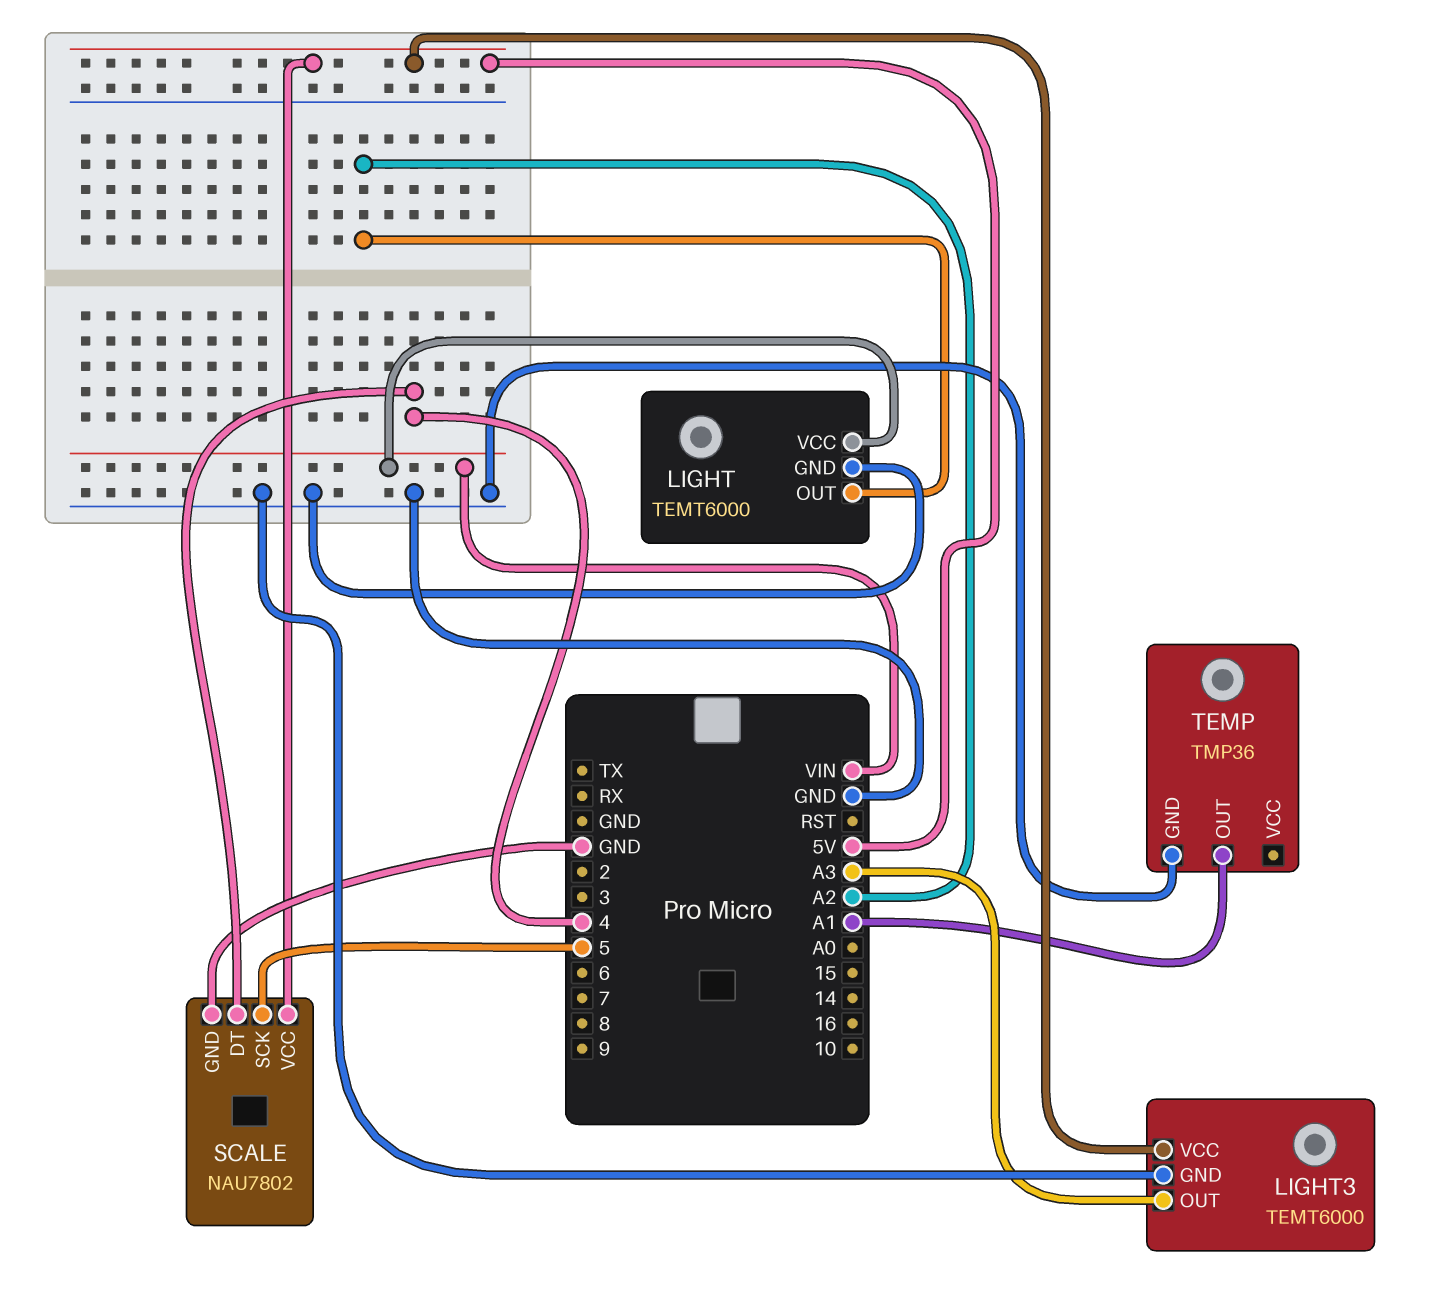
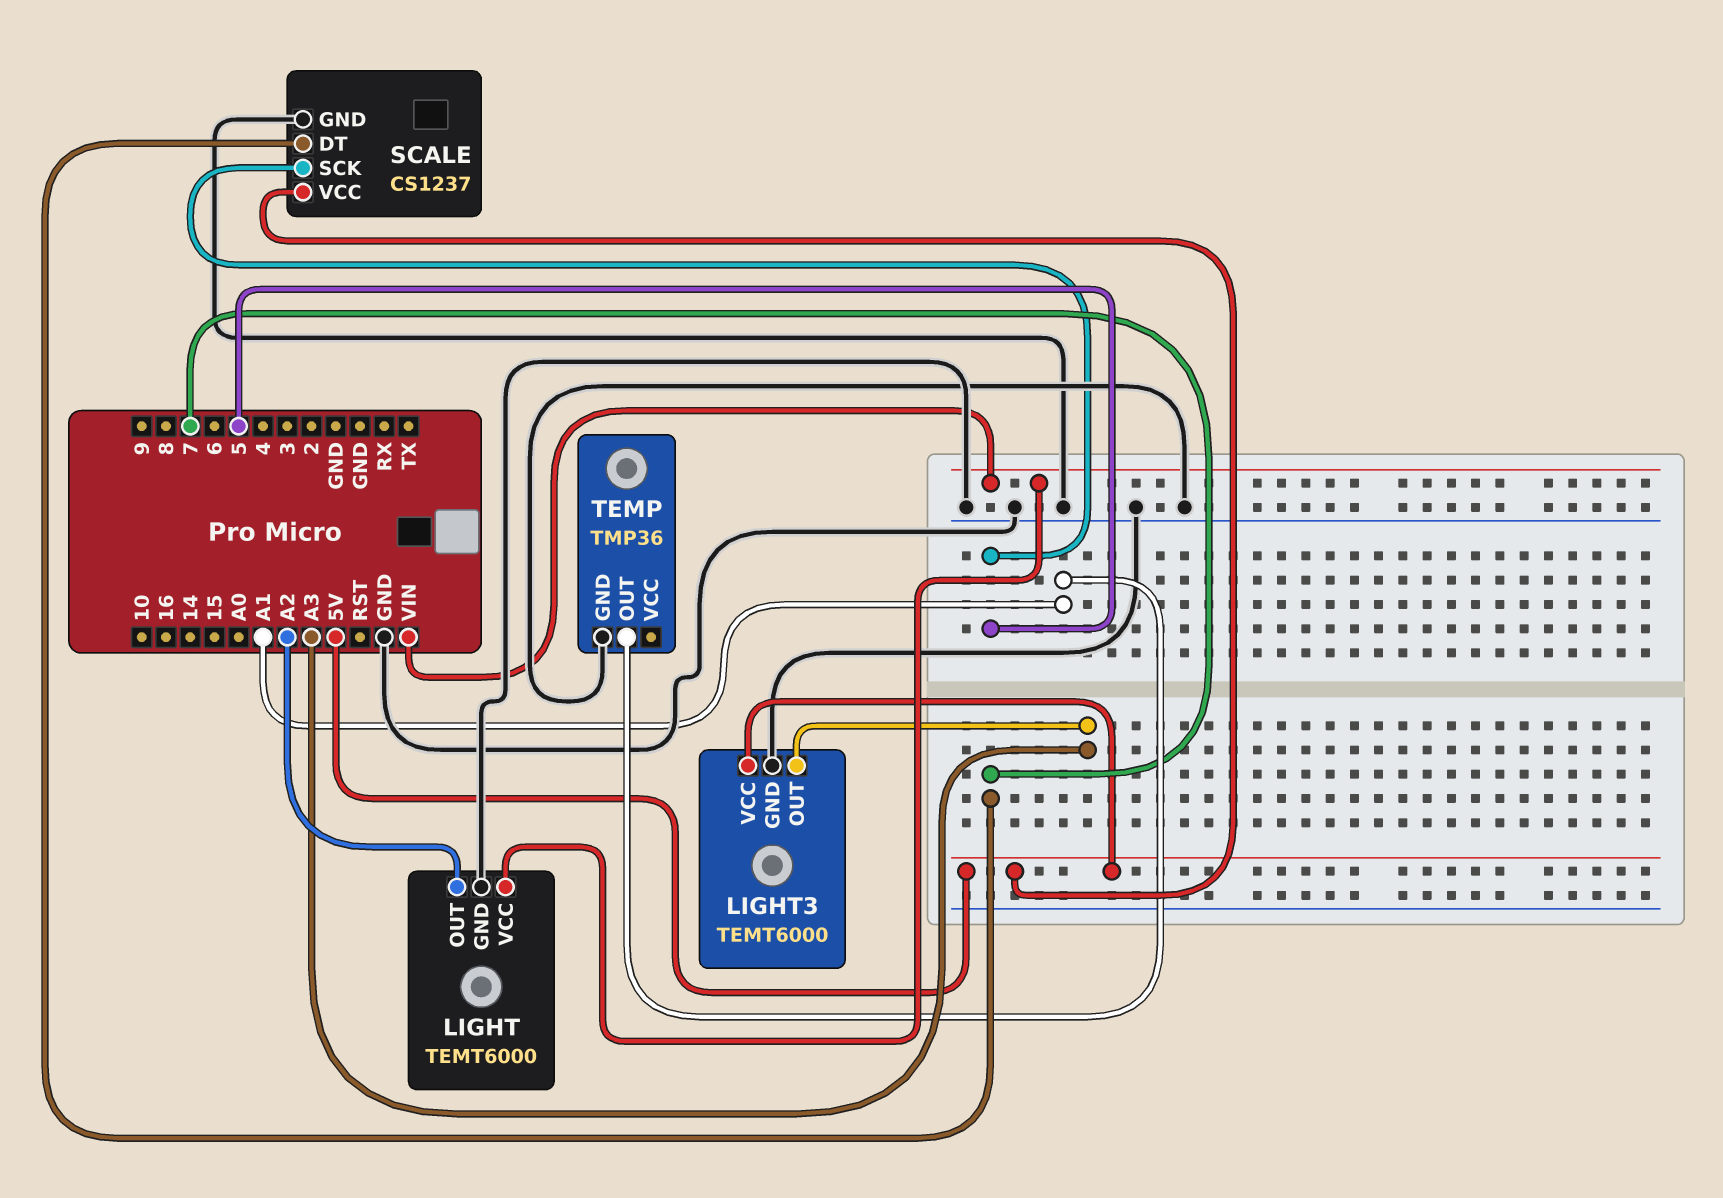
SCALE: NAU7802 -> CS1237
SCALE pin DT: 4 -> 7

